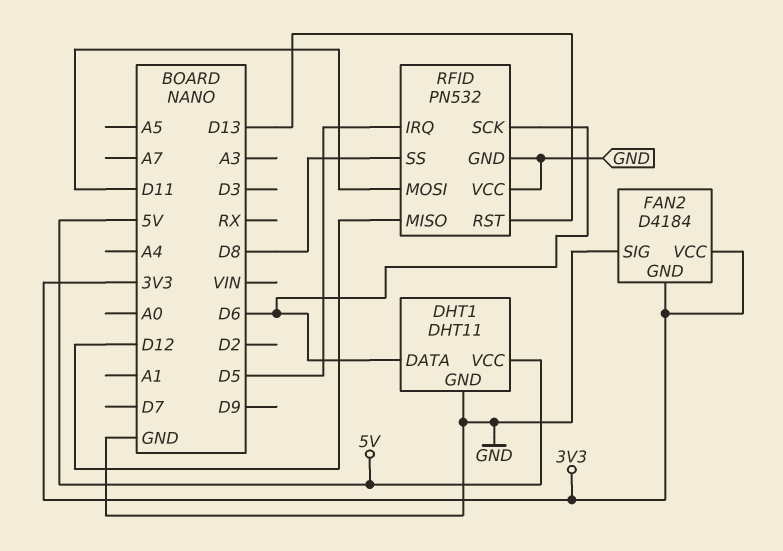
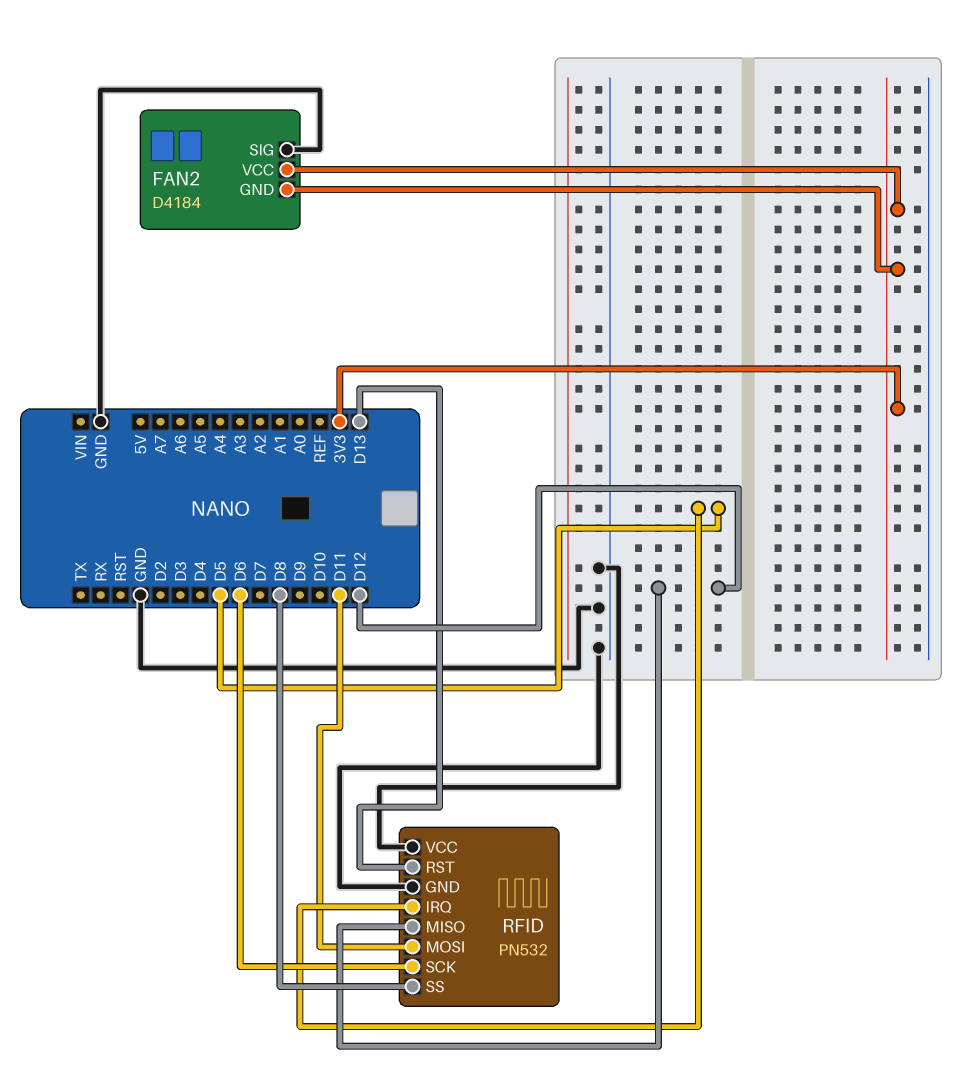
DHT1: DHT11 -> none
DHT1 pin DATA: D6 -> none
DHT1 pin GND: GND -> none
DHT1 pin VCC: 5V -> none

